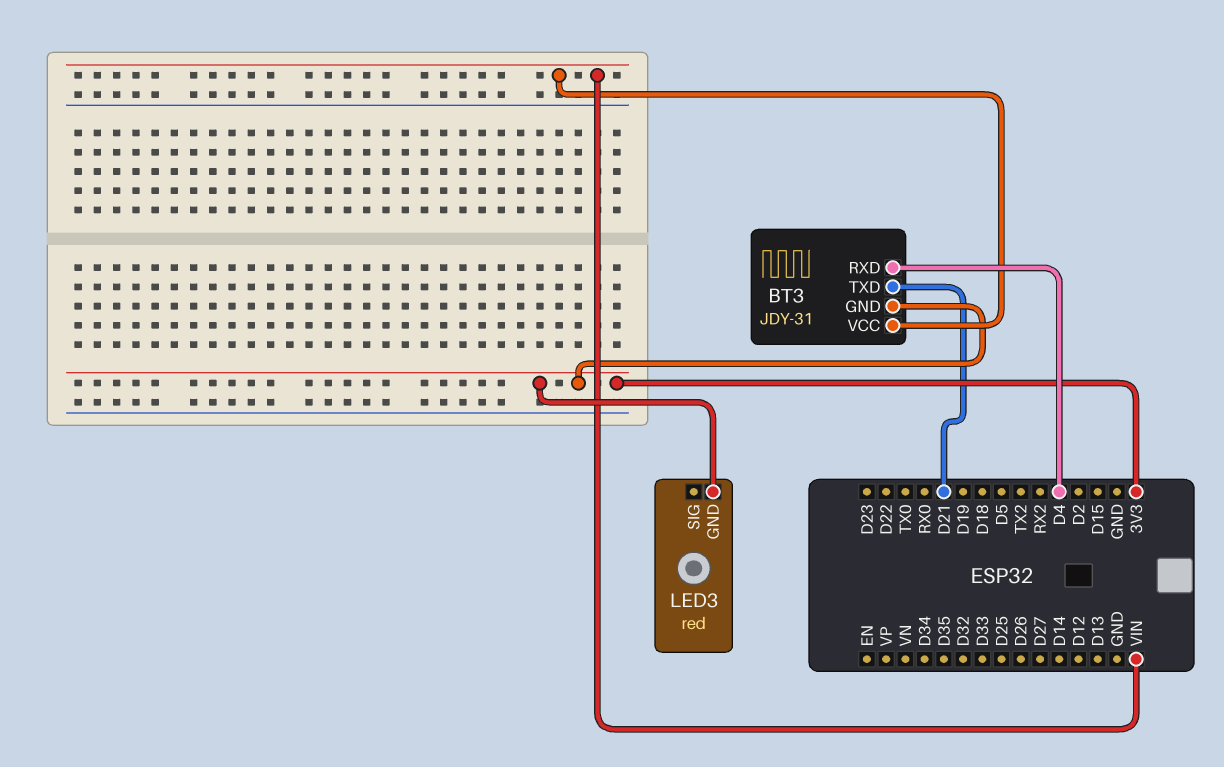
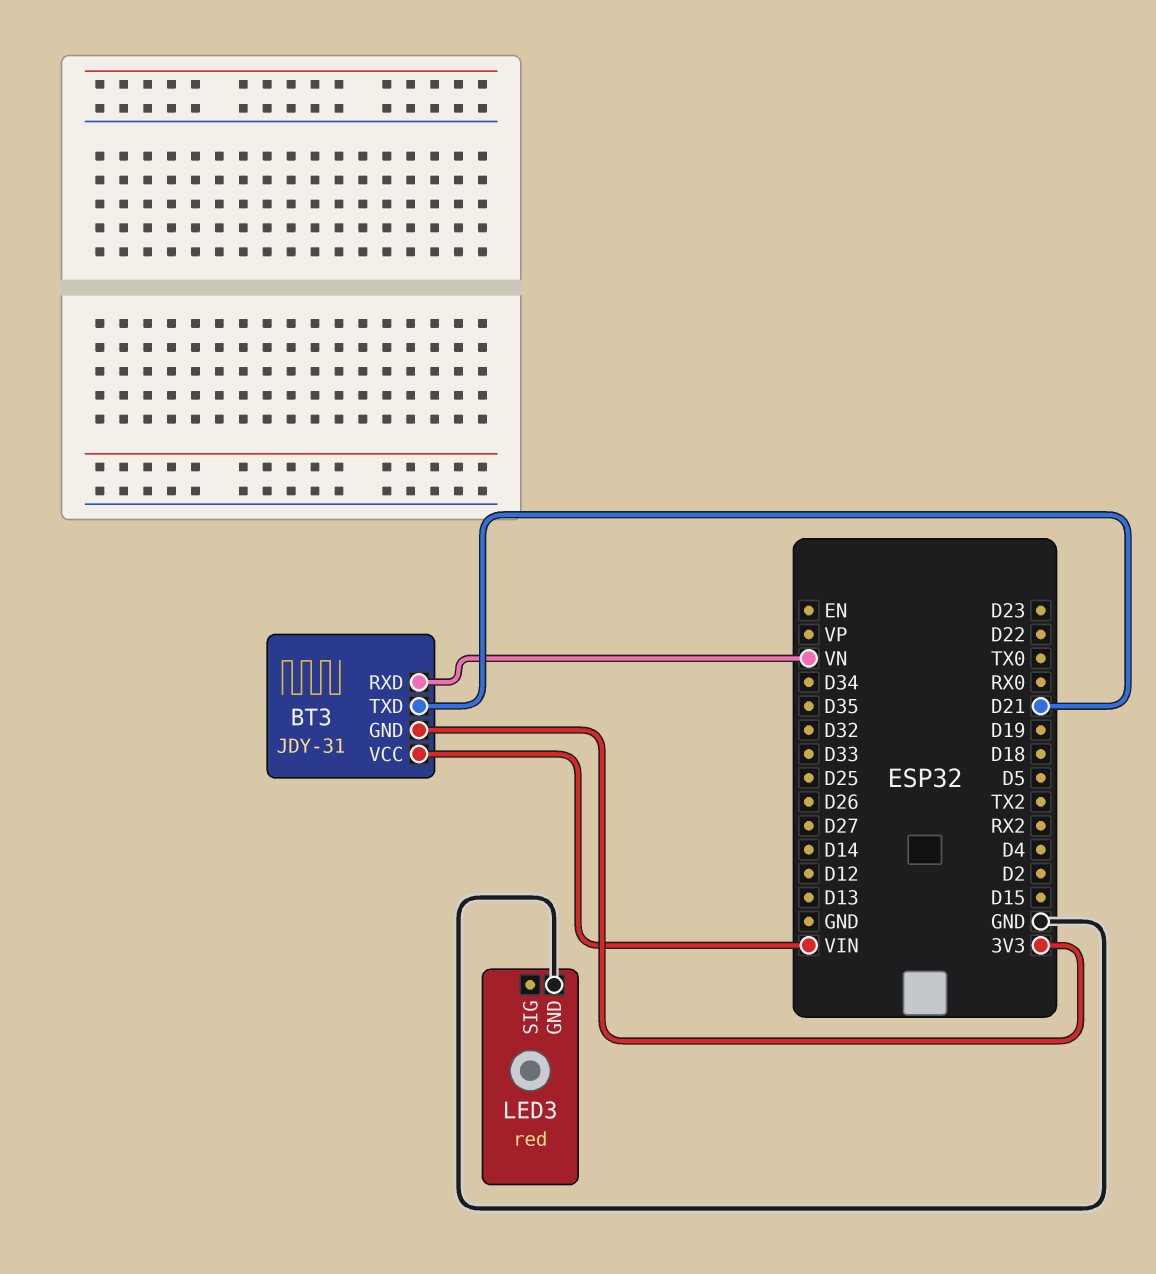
BT3 pin RXD: D4 -> VN
LED3 pin GND: 3V3 -> GND

